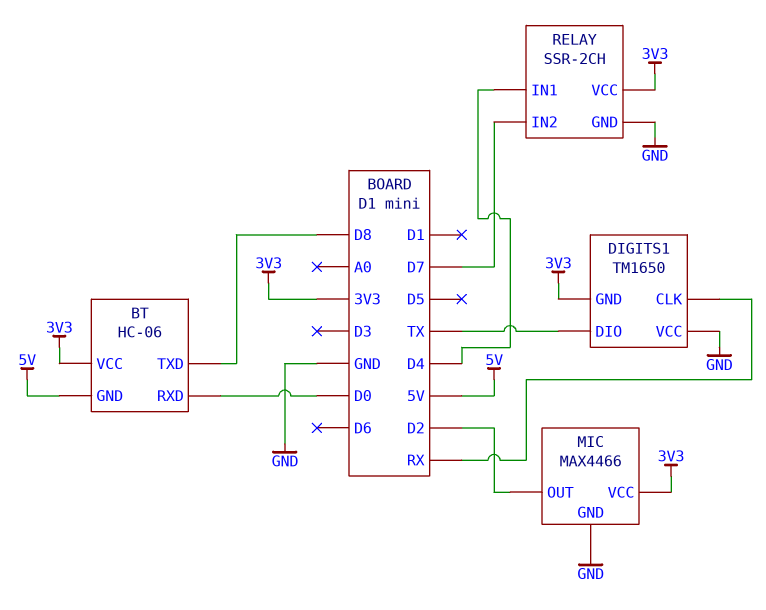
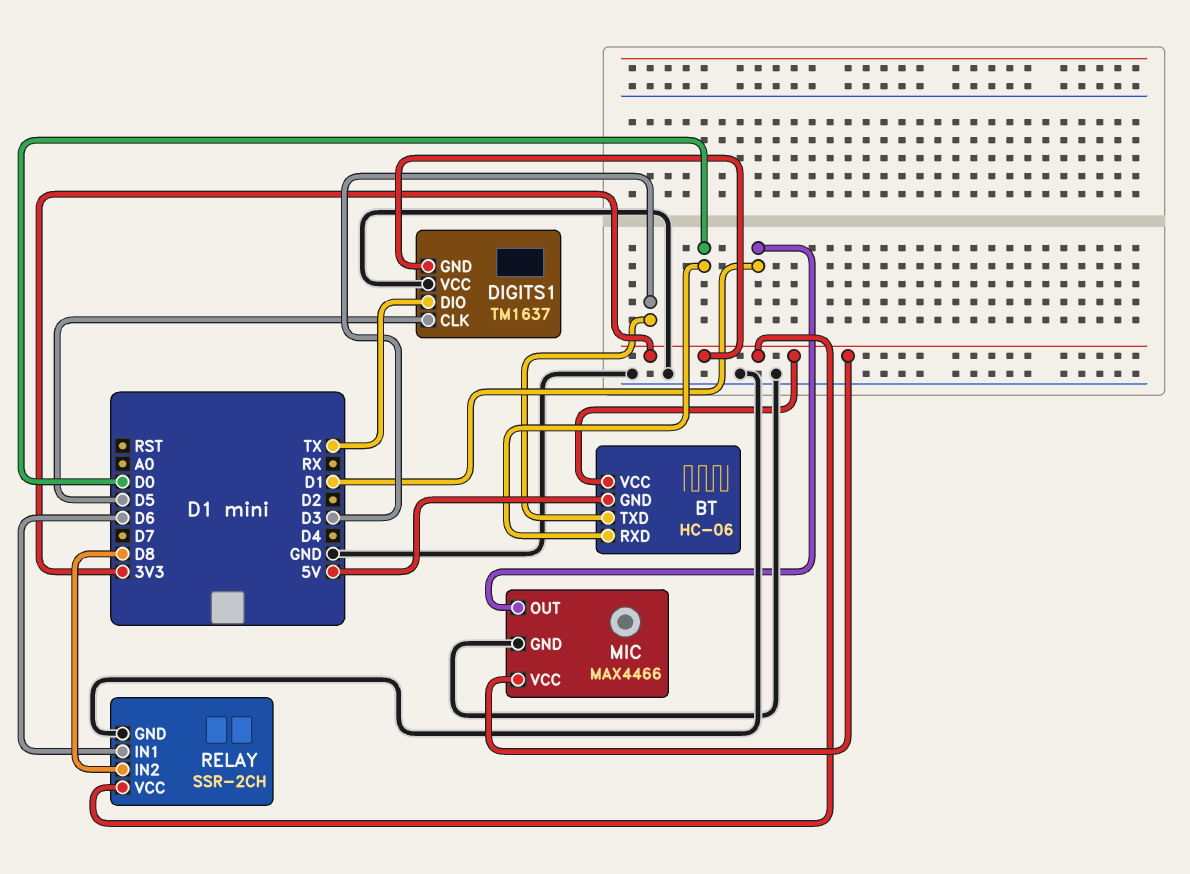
BT pin TXD: D8 -> D3
DIGITS1: TM1650 -> TM1637
DIGITS1 pin CLK: RX -> D5
MIC pin OUT: D2 -> D1
RELAY pin IN1: D4 -> D6
RELAY pin IN2: D7 -> D8

